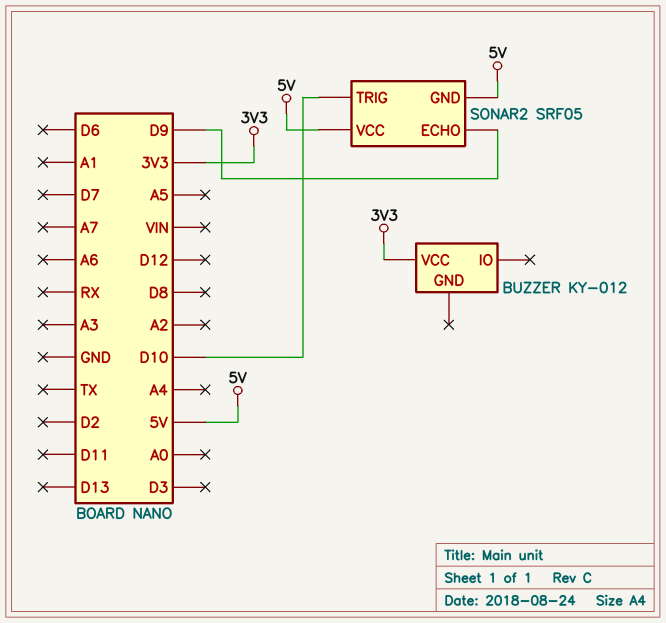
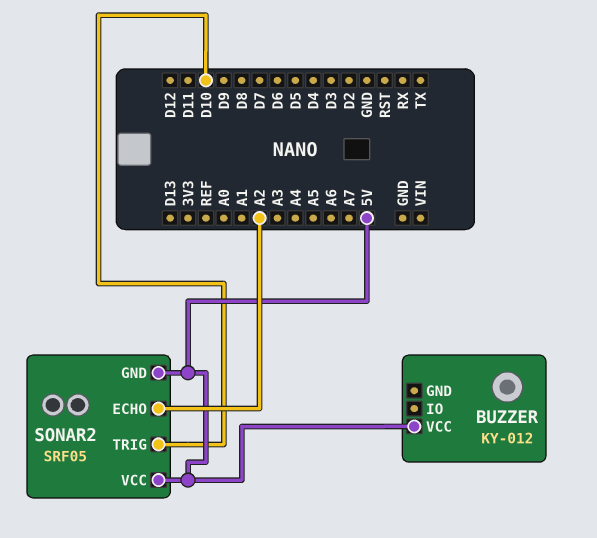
BUZZER pin VCC: 3V3 -> 5V
SONAR2 pin ECHO: D9 -> A2

